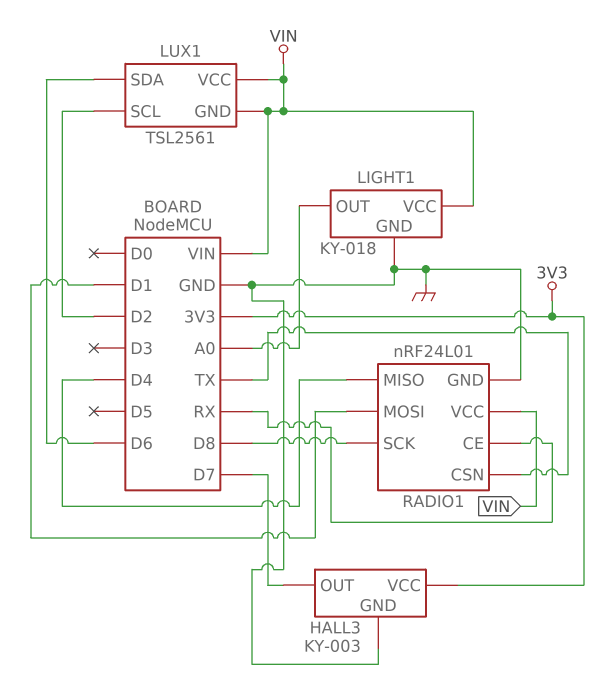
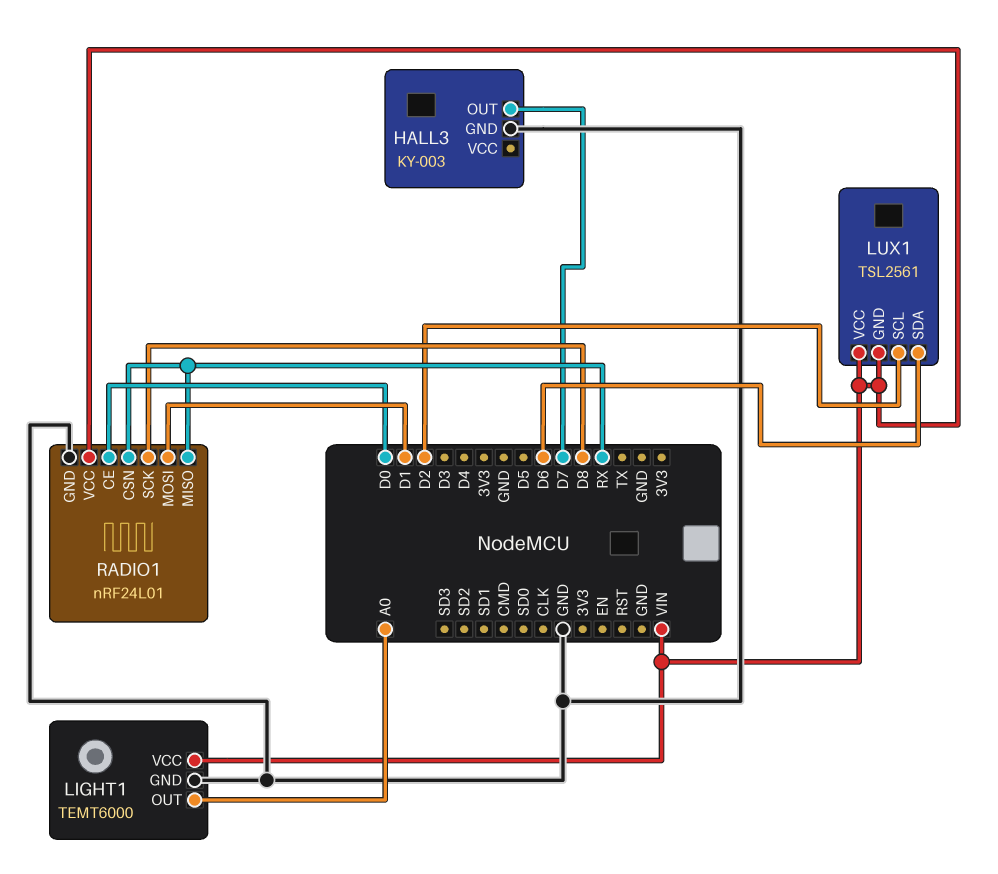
HALL3 pin VCC: 3V3 -> none
LIGHT1: KY-018 -> TEMT6000
RADIO1 pin CE: RX -> D0
RADIO1 pin CSN: TX -> RX
RADIO1 pin MISO: D4 -> RX

